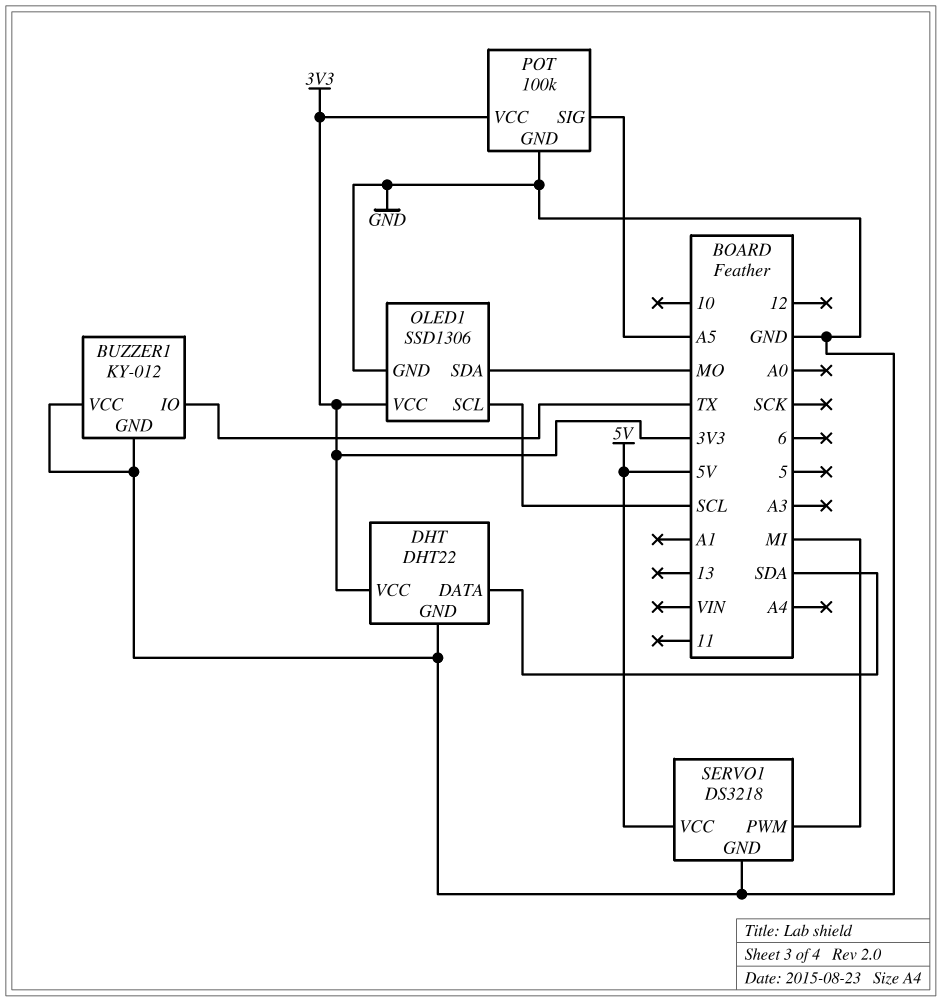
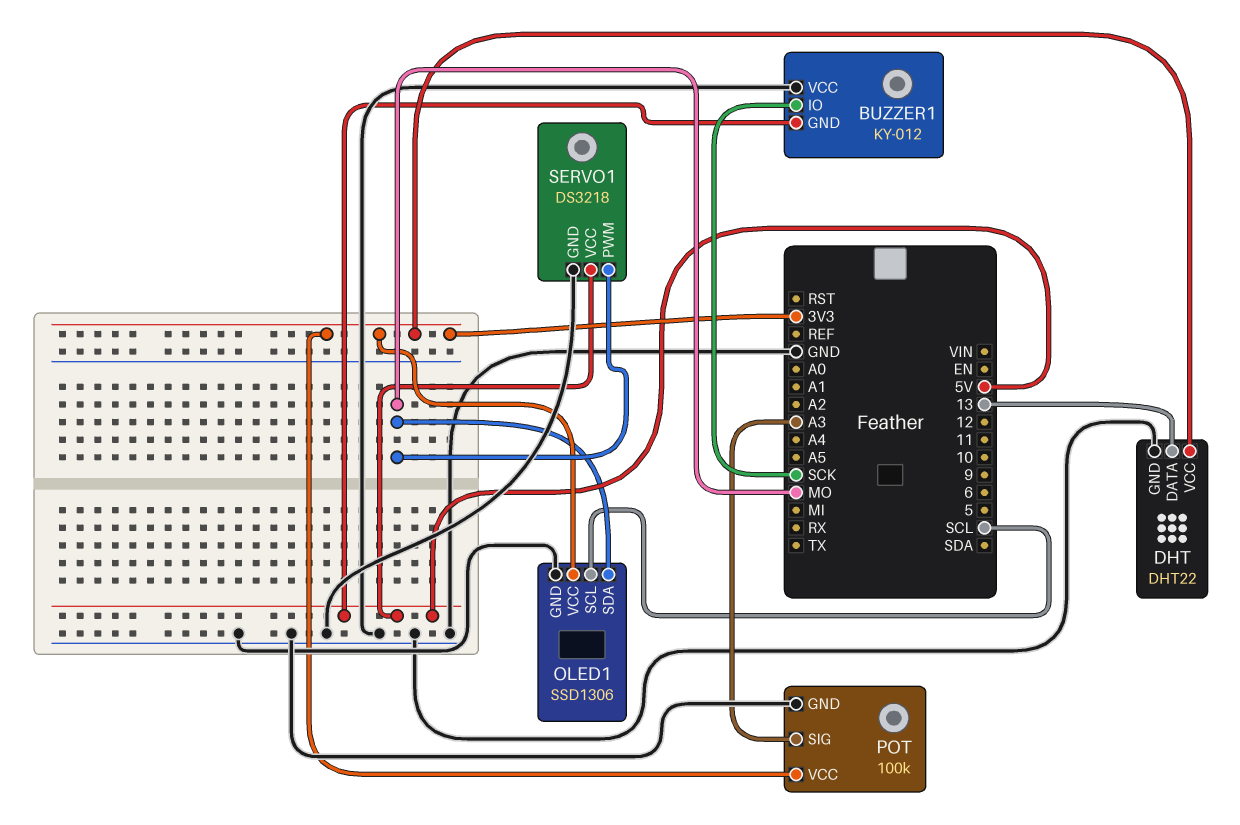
BUZZER1 pin GND: GND -> 5V
BUZZER1 pin IO: TX -> SCK
DHT pin DATA: SDA -> 13
POT pin SIG: A5 -> A3
SERVO1 pin PWM: MI -> MO

